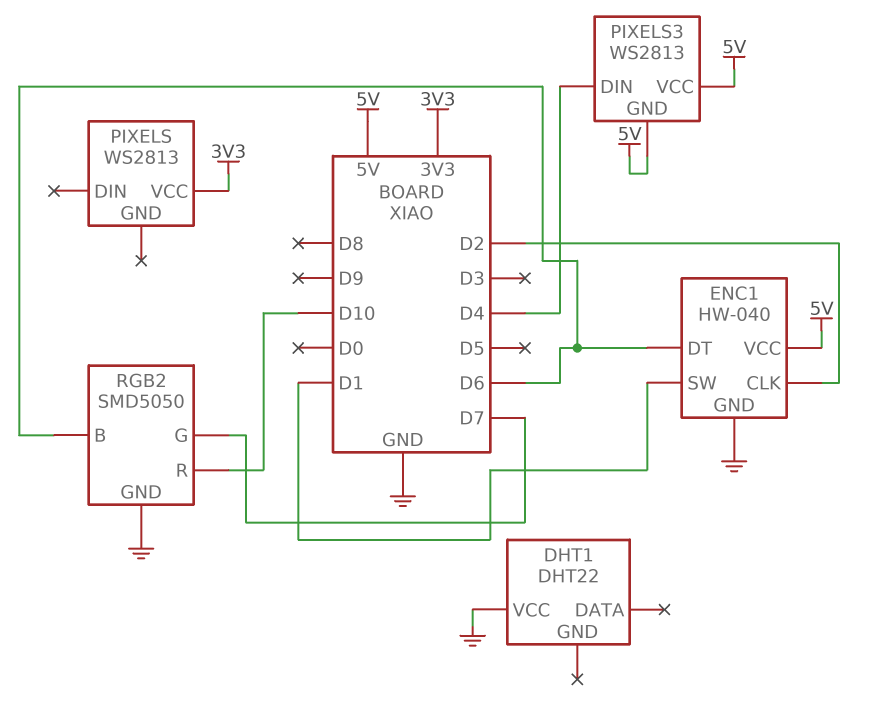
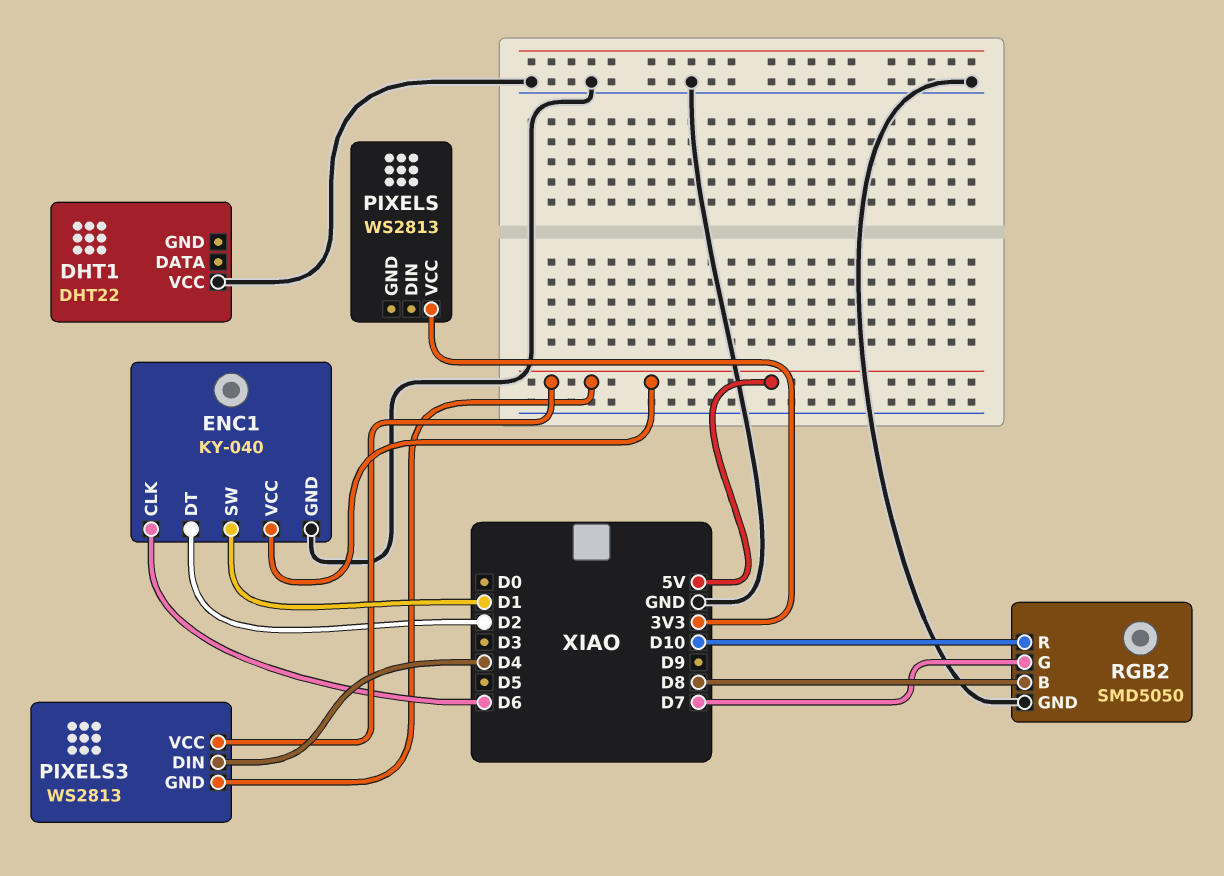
ENC1: HW-040 -> KY-040
ENC1 pin CLK: D2 -> D6
ENC1 pin DT: D6 -> D2
RGB2 pin B: D6 -> D8

